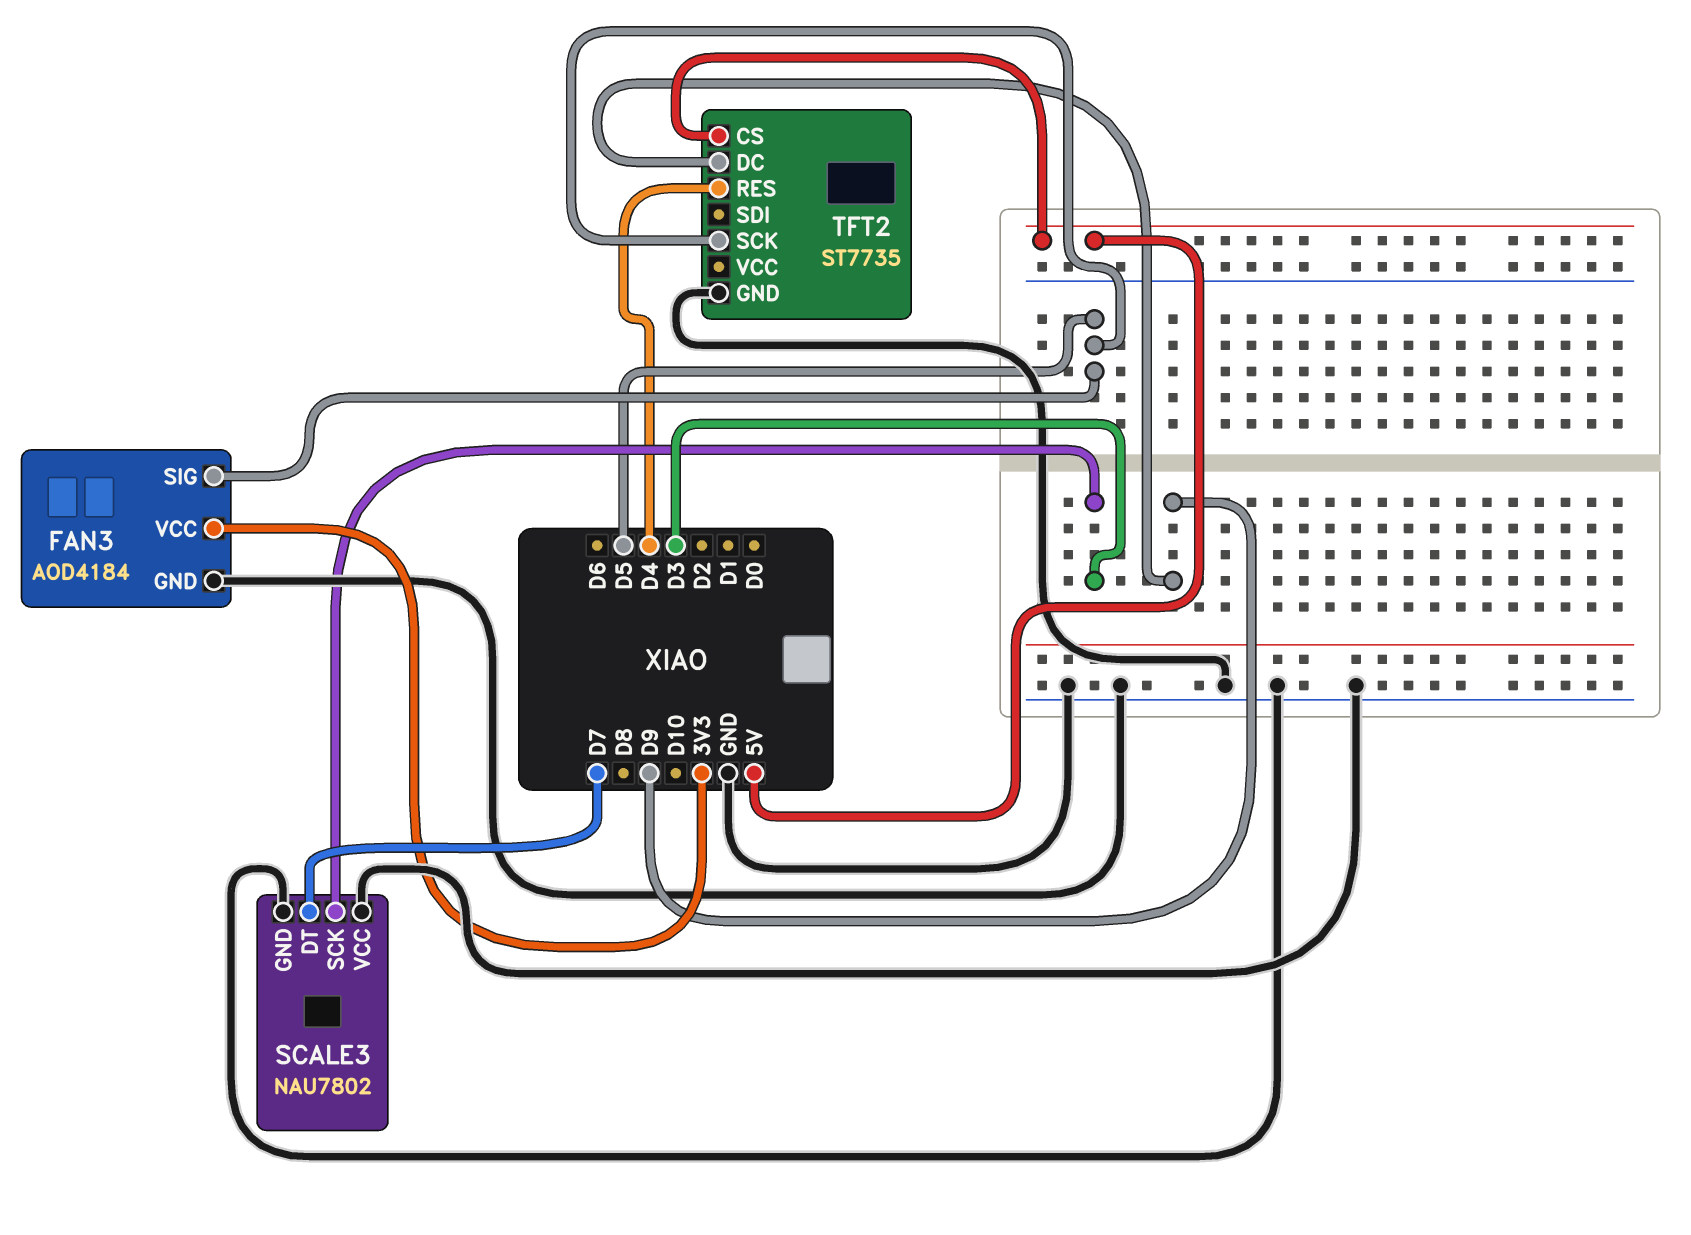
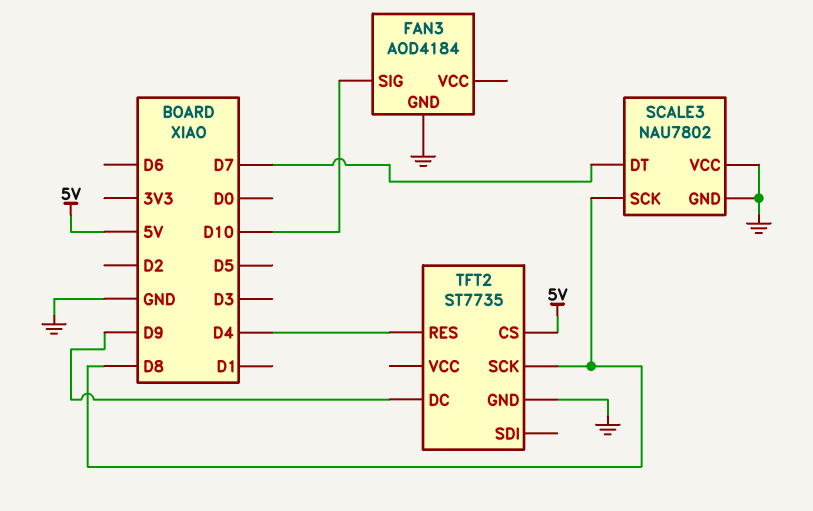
FAN3 pin SIG: D5 -> D10
FAN3 pin VCC: 3V3 -> none
SCALE3 pin SCK: D3 -> D8
TFT2 pin SCK: D5 -> D8

